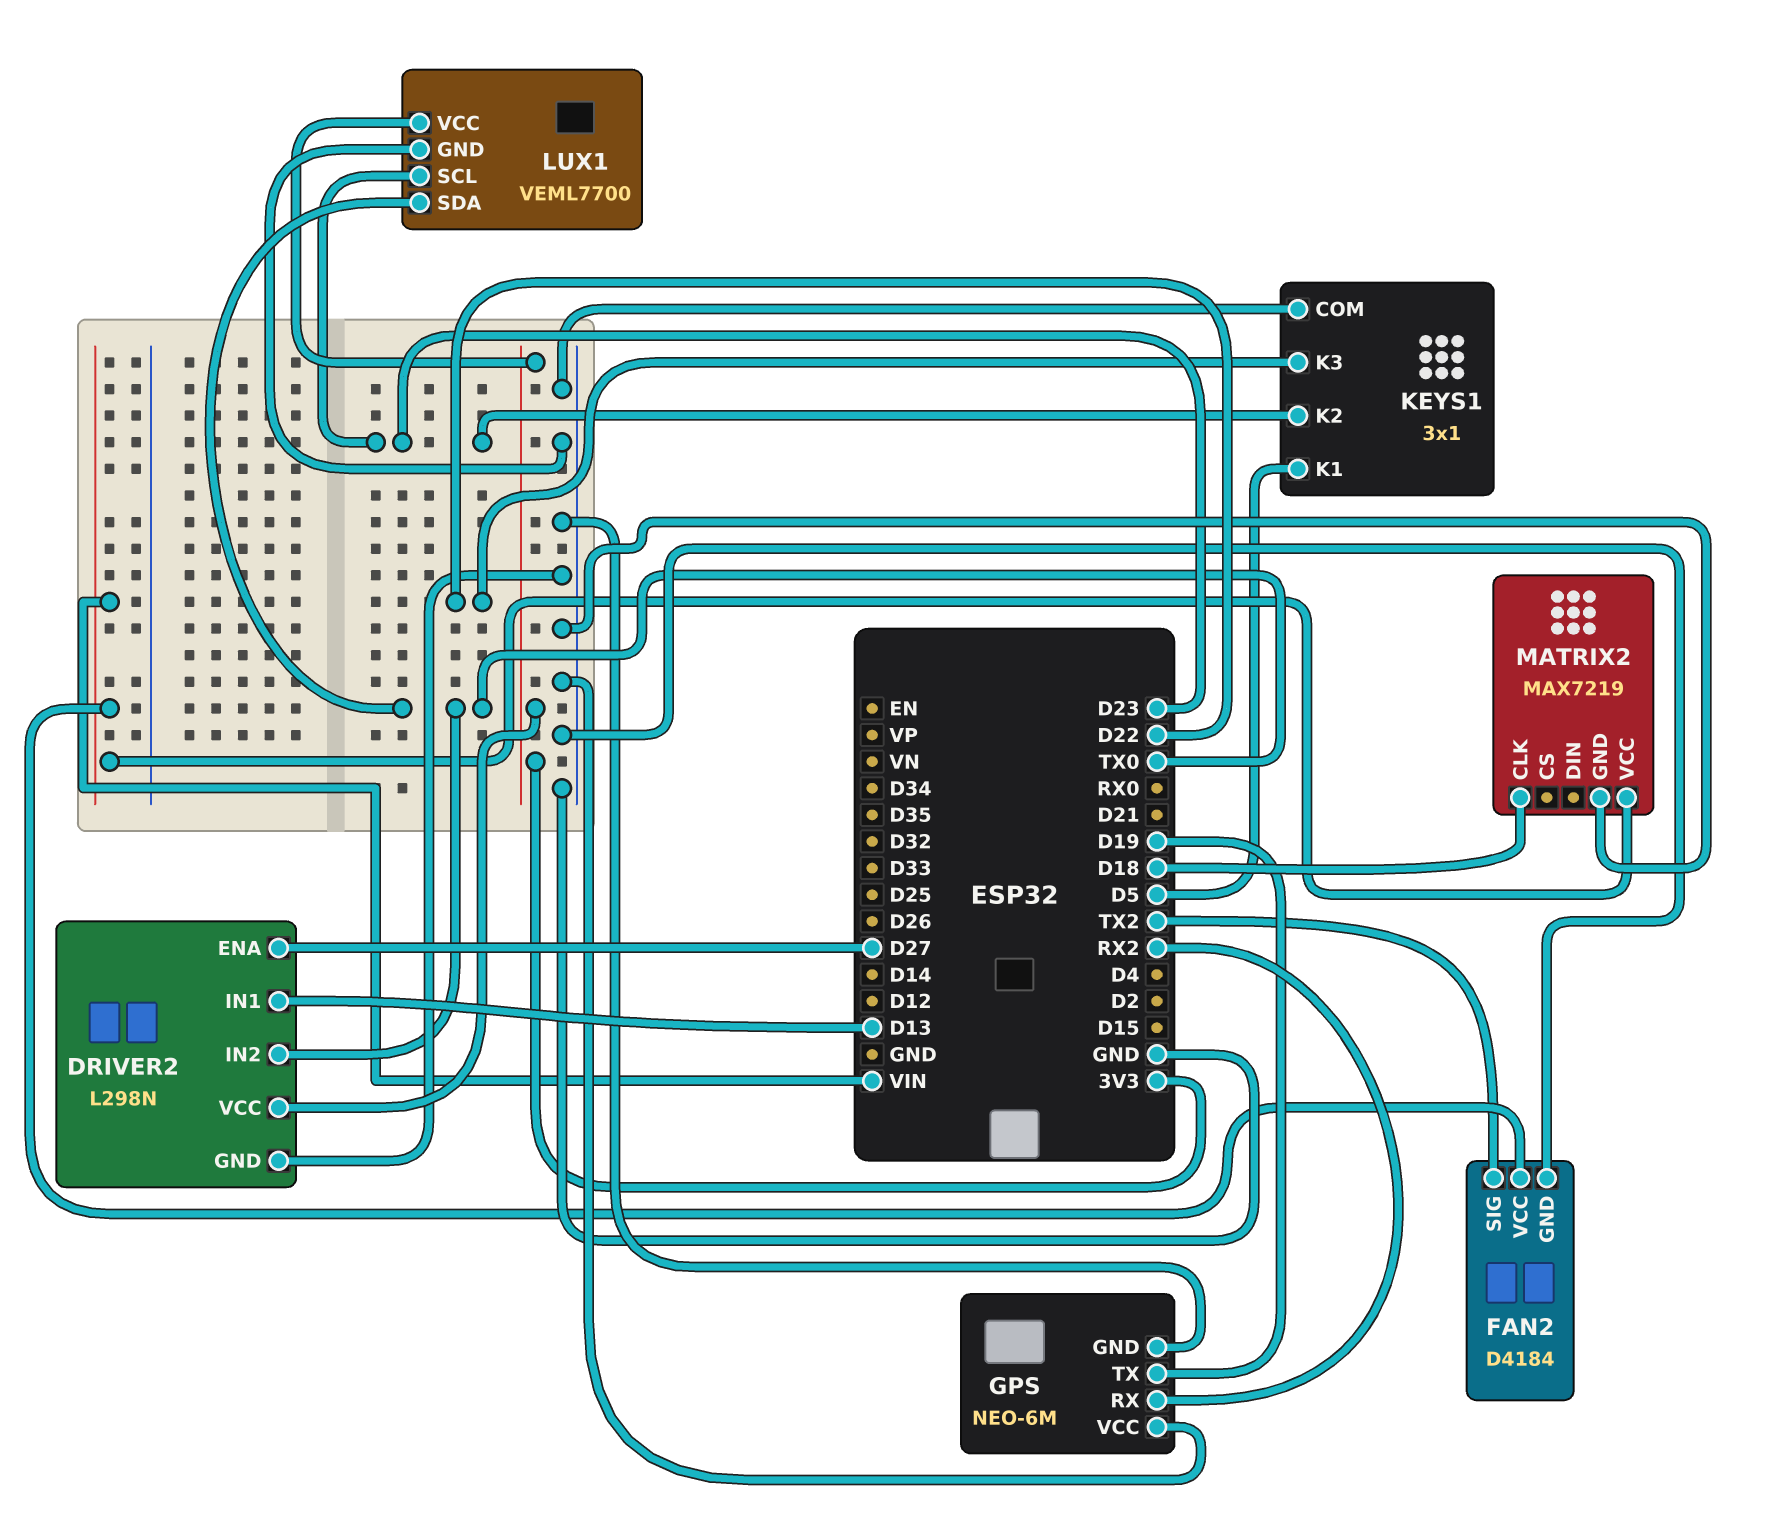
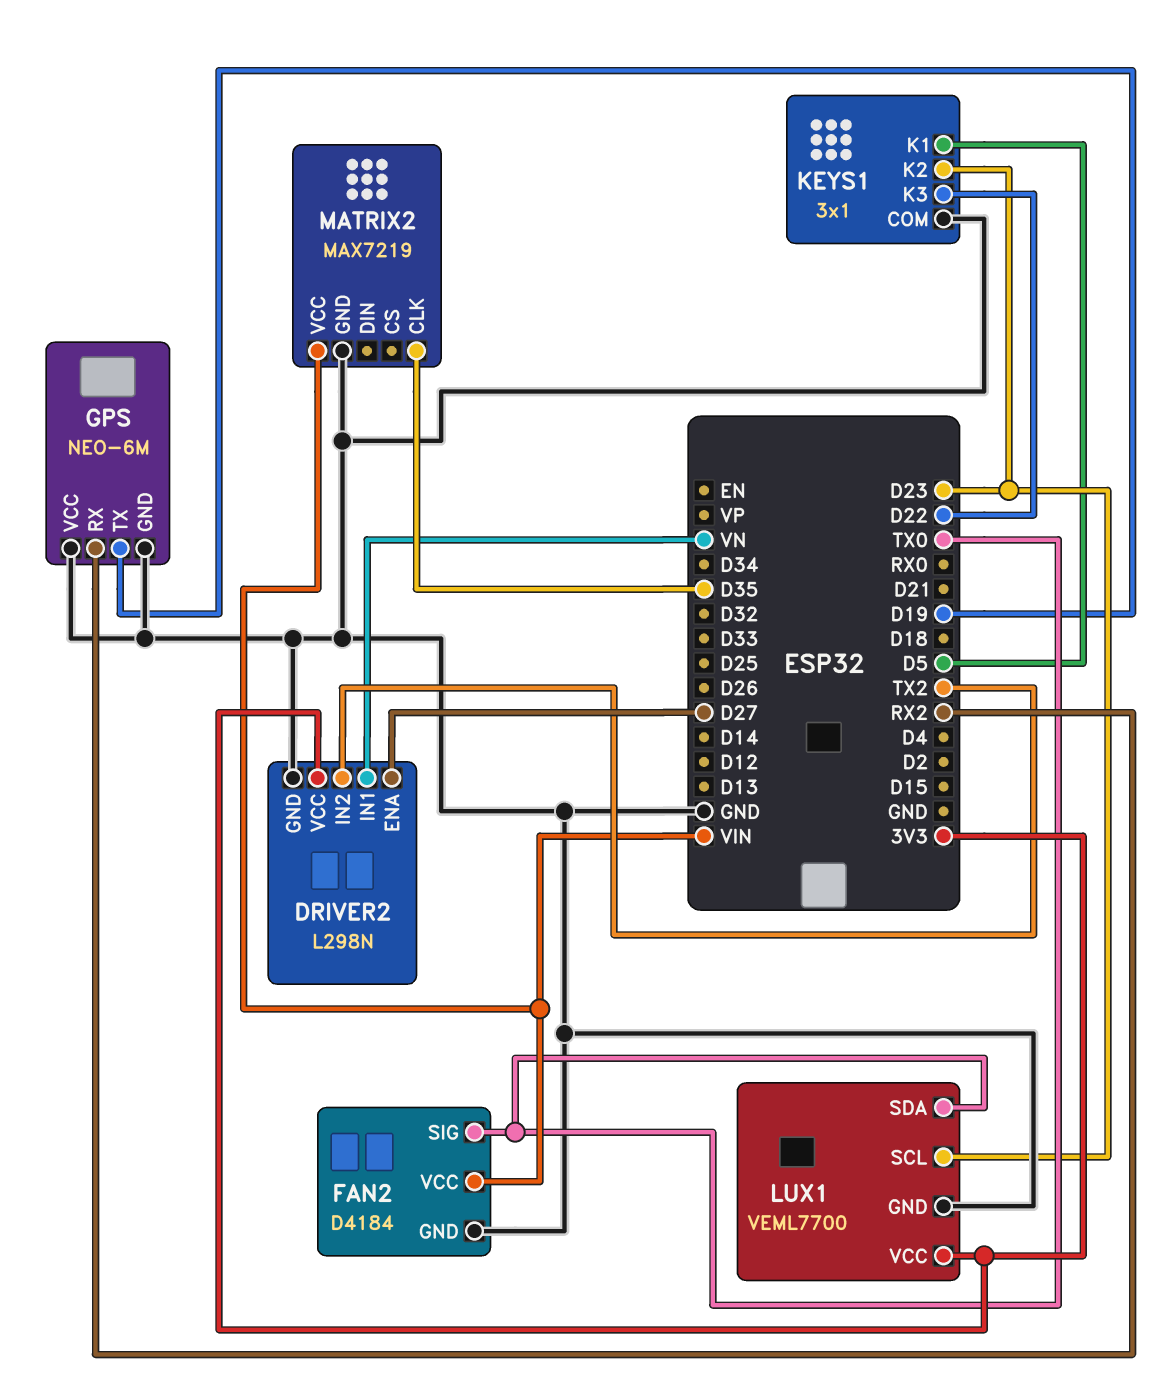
DRIVER2 pin IN1: D13 -> VN
DRIVER2 pin IN2: TX0 -> TX2
FAN2 pin SIG: TX2 -> TX0
MATRIX2 pin CLK: D18 -> D35

